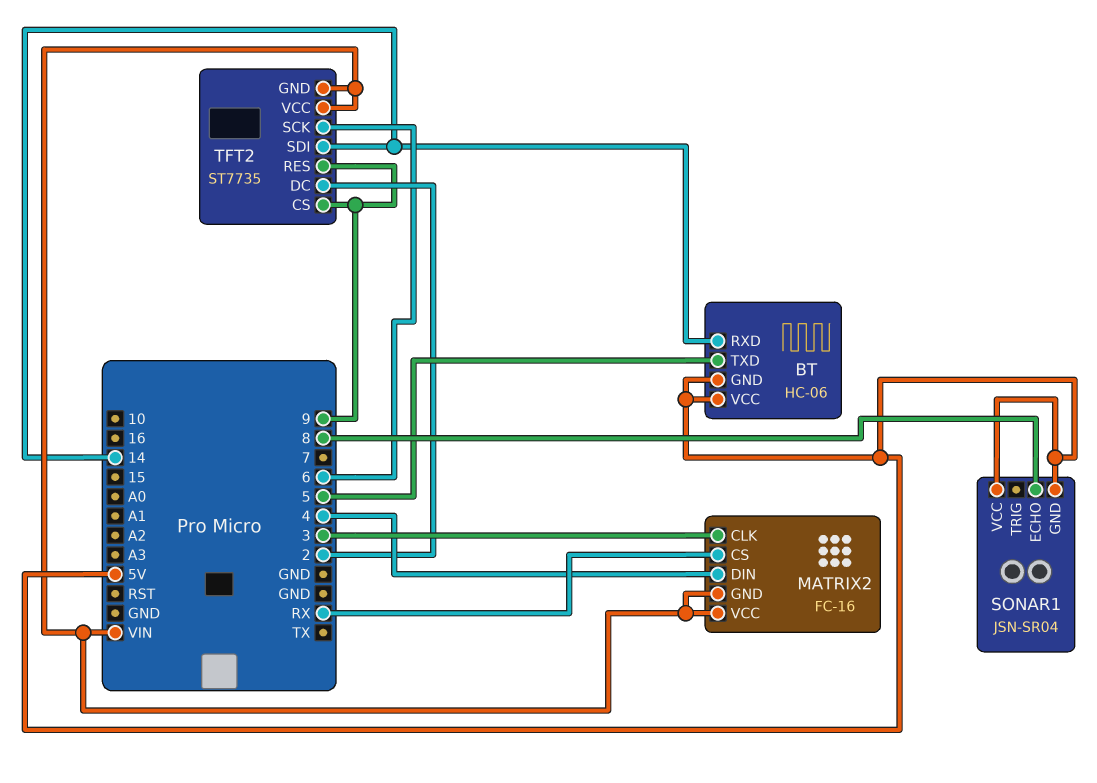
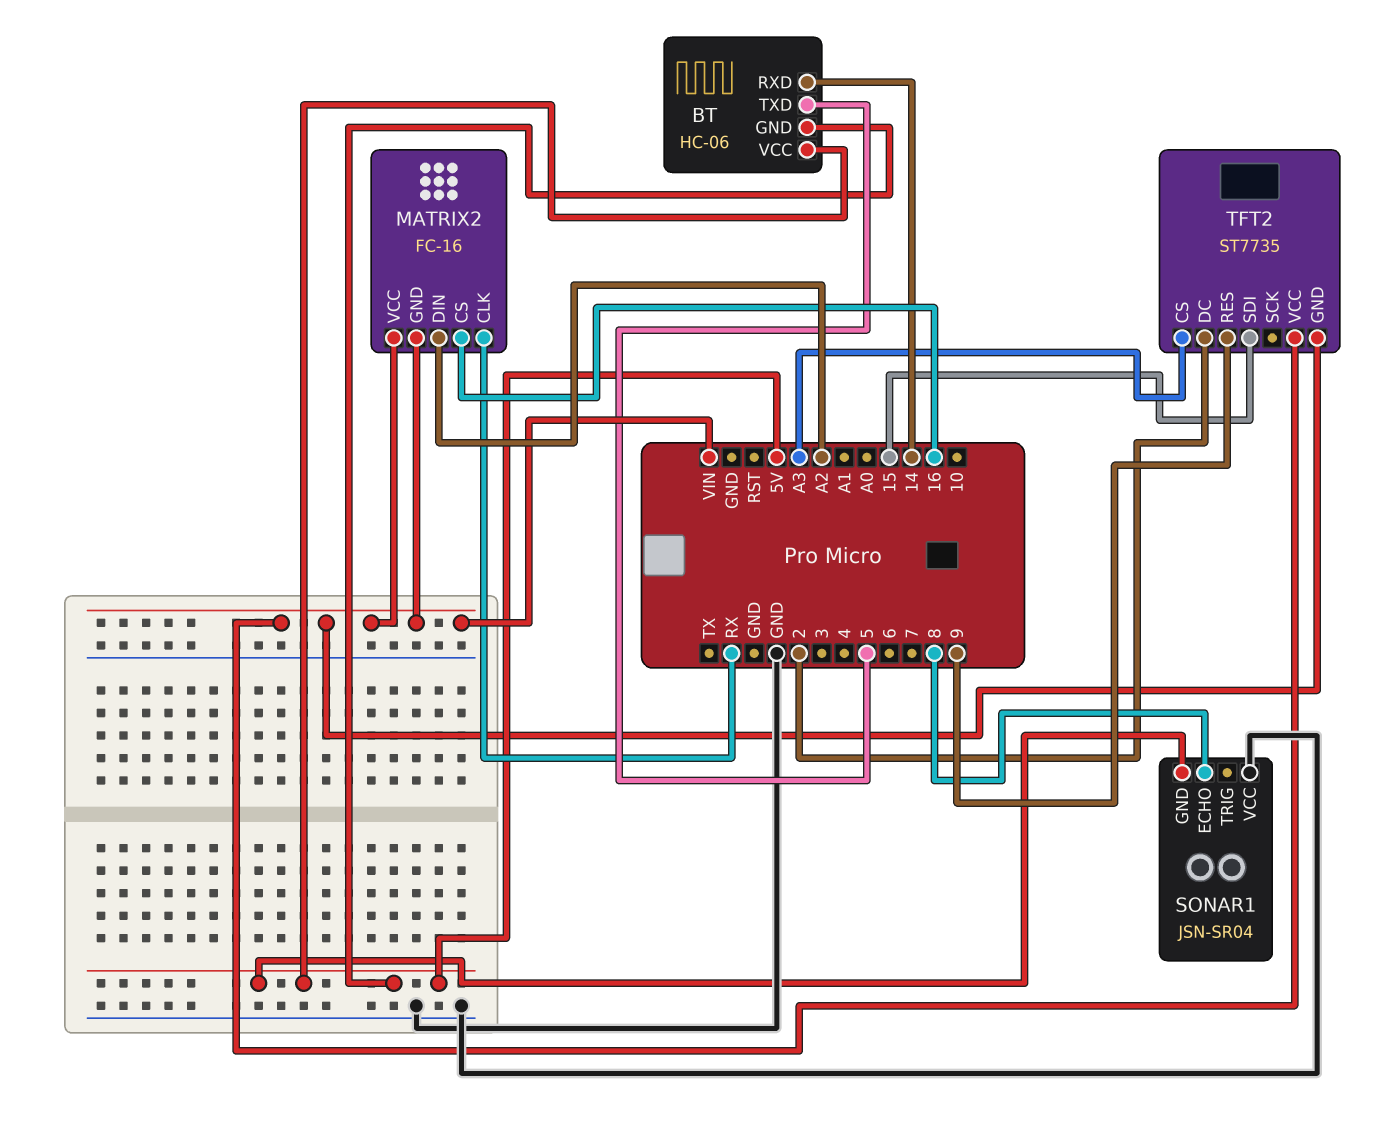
MATRIX2 pin CLK: 3 -> RX
MATRIX2 pin CS: RX -> 16
MATRIX2 pin DIN: 4 -> A2
SONAR1 pin VCC: 5V -> GND
TFT2 pin CS: 9 -> A3
TFT2 pin SCK: 6 -> none
TFT2 pin SDI: 14 -> 15

